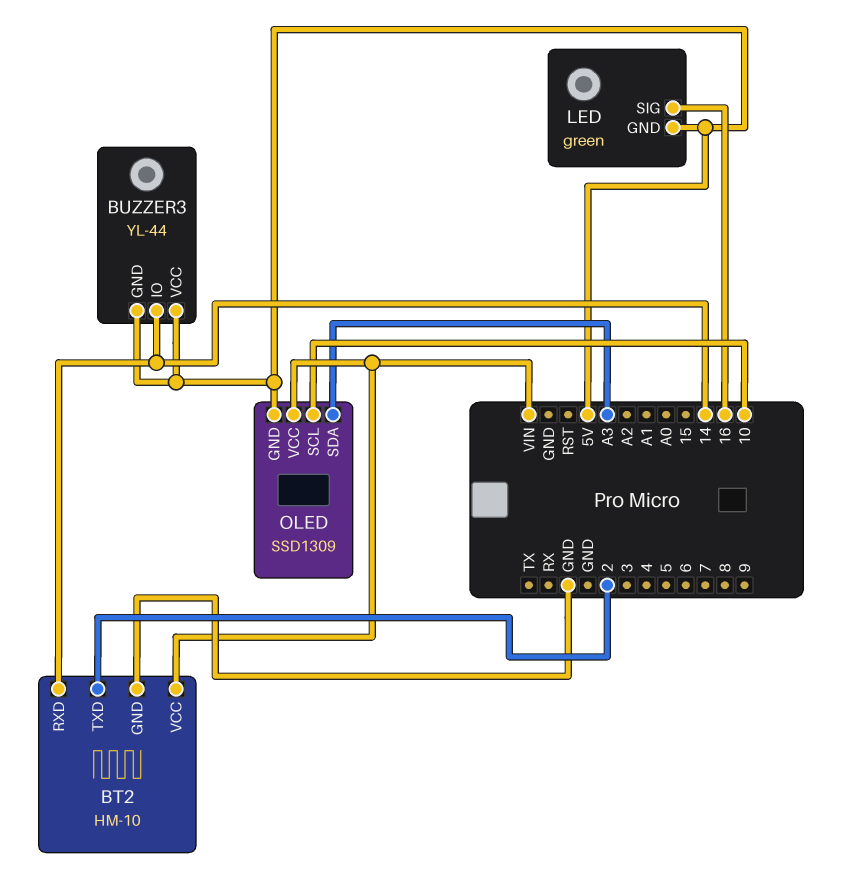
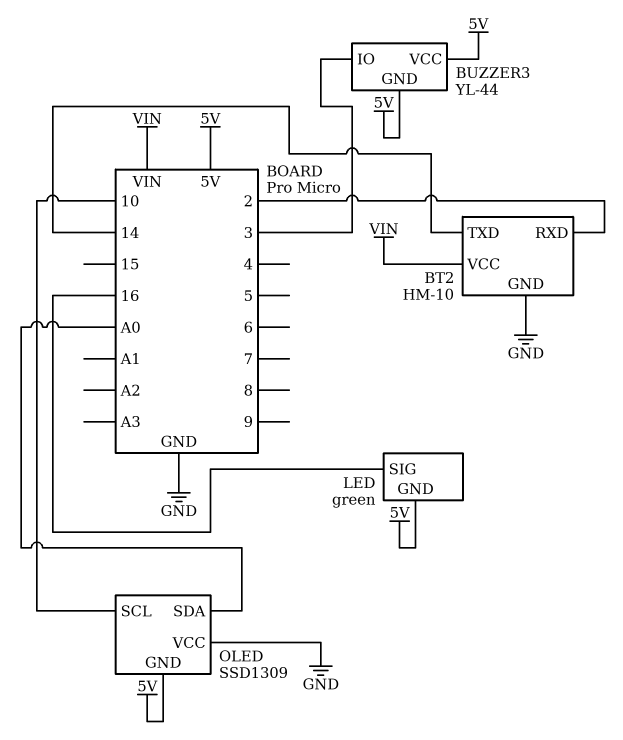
BT2 pin RXD: 14 -> 2
BT2 pin TXD: 2 -> 14
BUZZER3 pin IO: 14 -> 3
OLED pin SDA: A3 -> A0
OLED pin VCC: VIN -> GND

